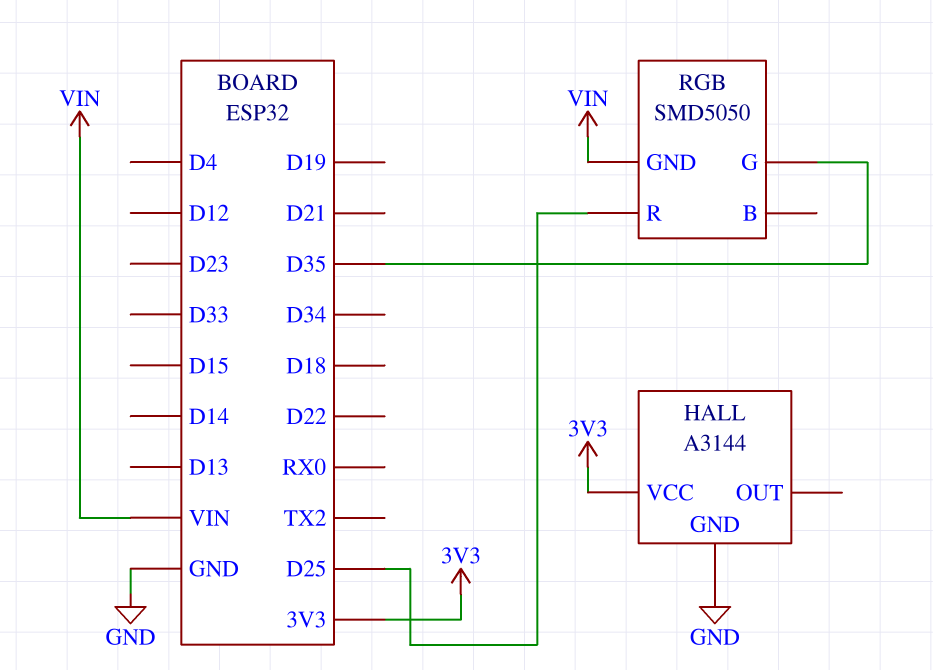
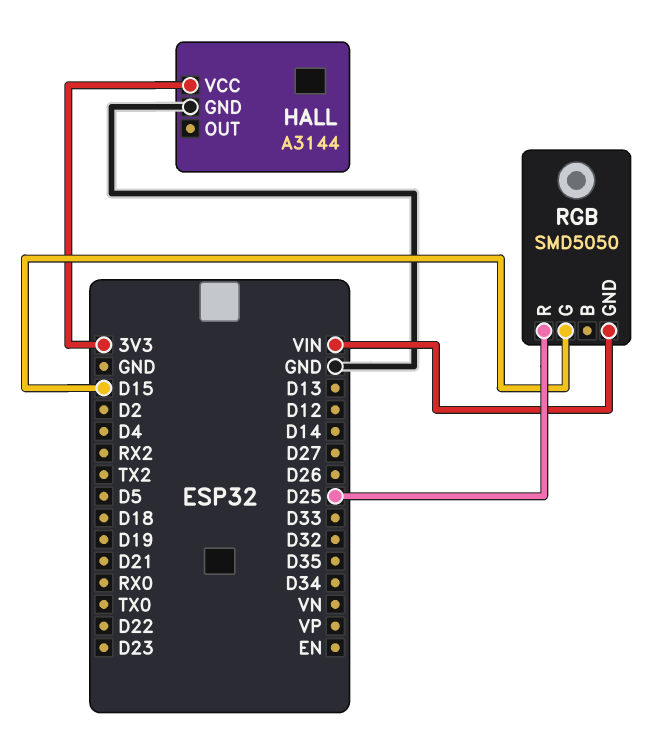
RGB pin G: D35 -> D15

